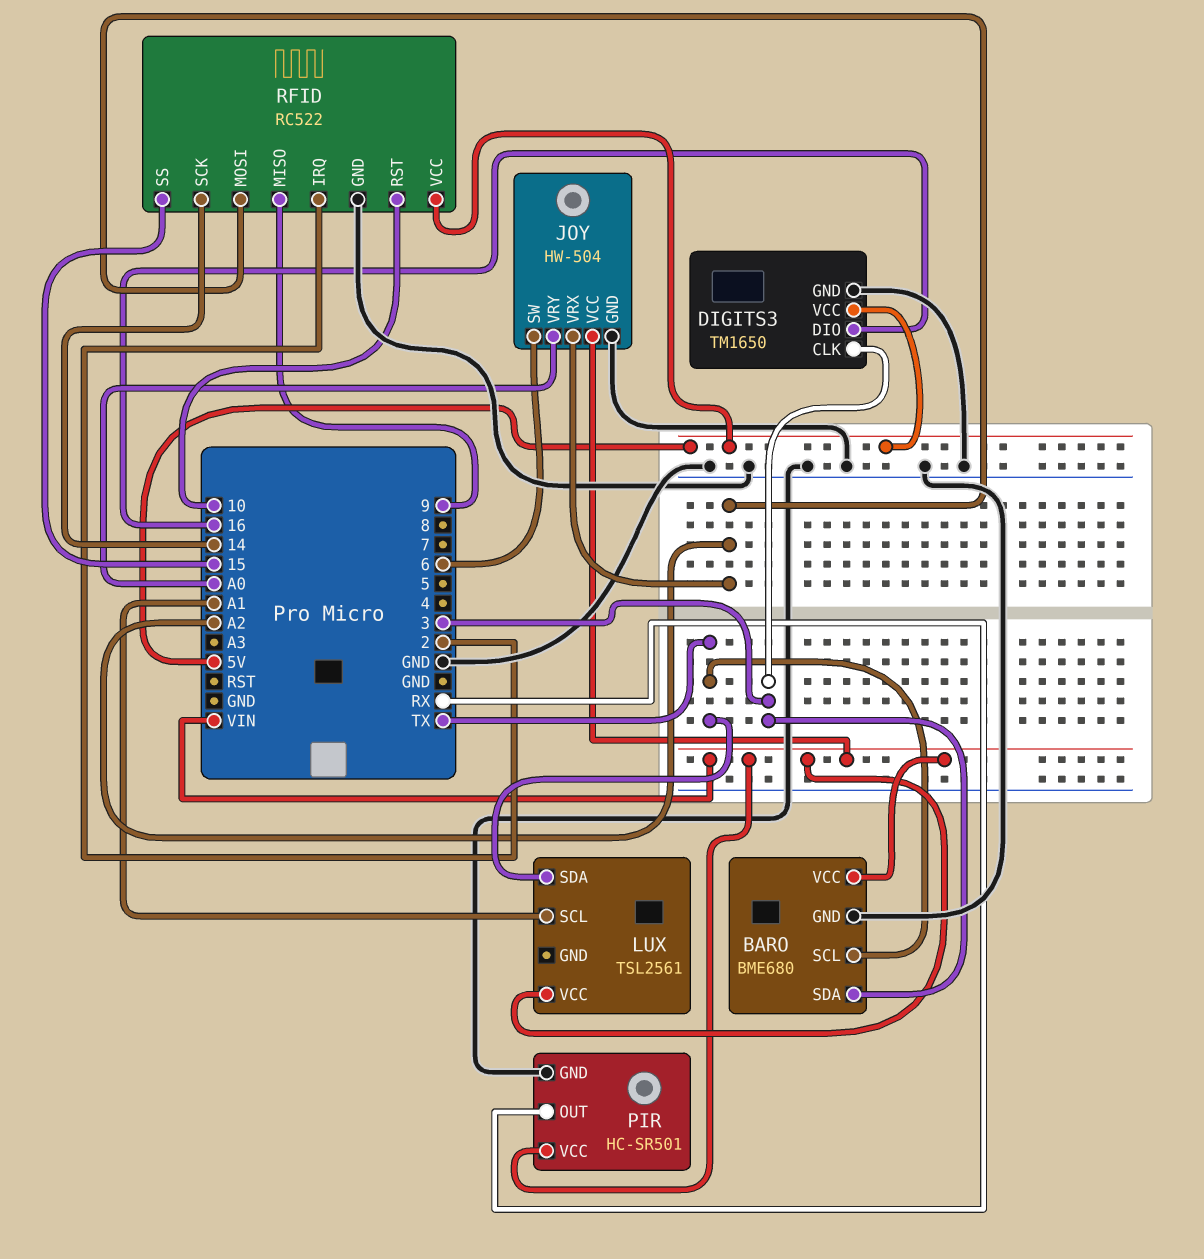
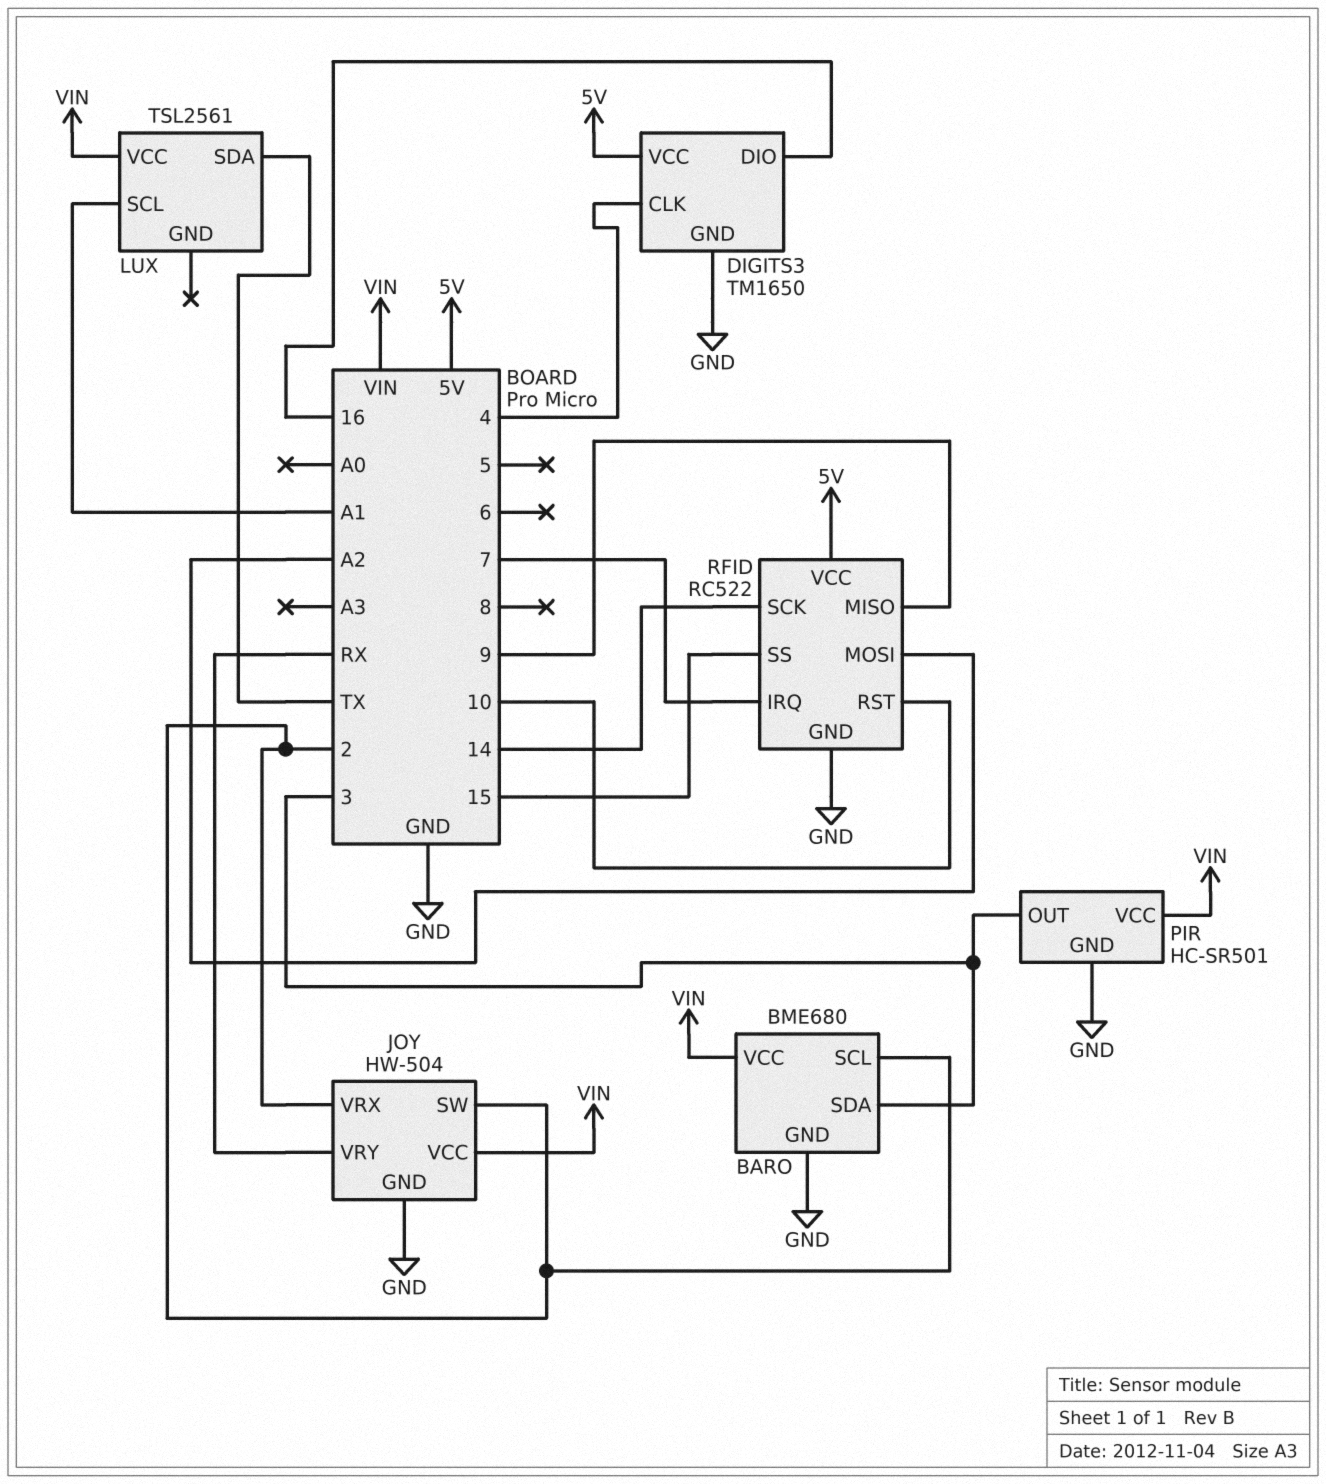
BARO pin SCL: TX -> 2
DIGITS3 pin CLK: 3 -> 4
JOY pin SW: 6 -> 2
JOY pin VRX: A2 -> 2
JOY pin VRY: A0 -> RX
PIR pin OUT: RX -> 3
RFID pin IRQ: 2 -> 7

